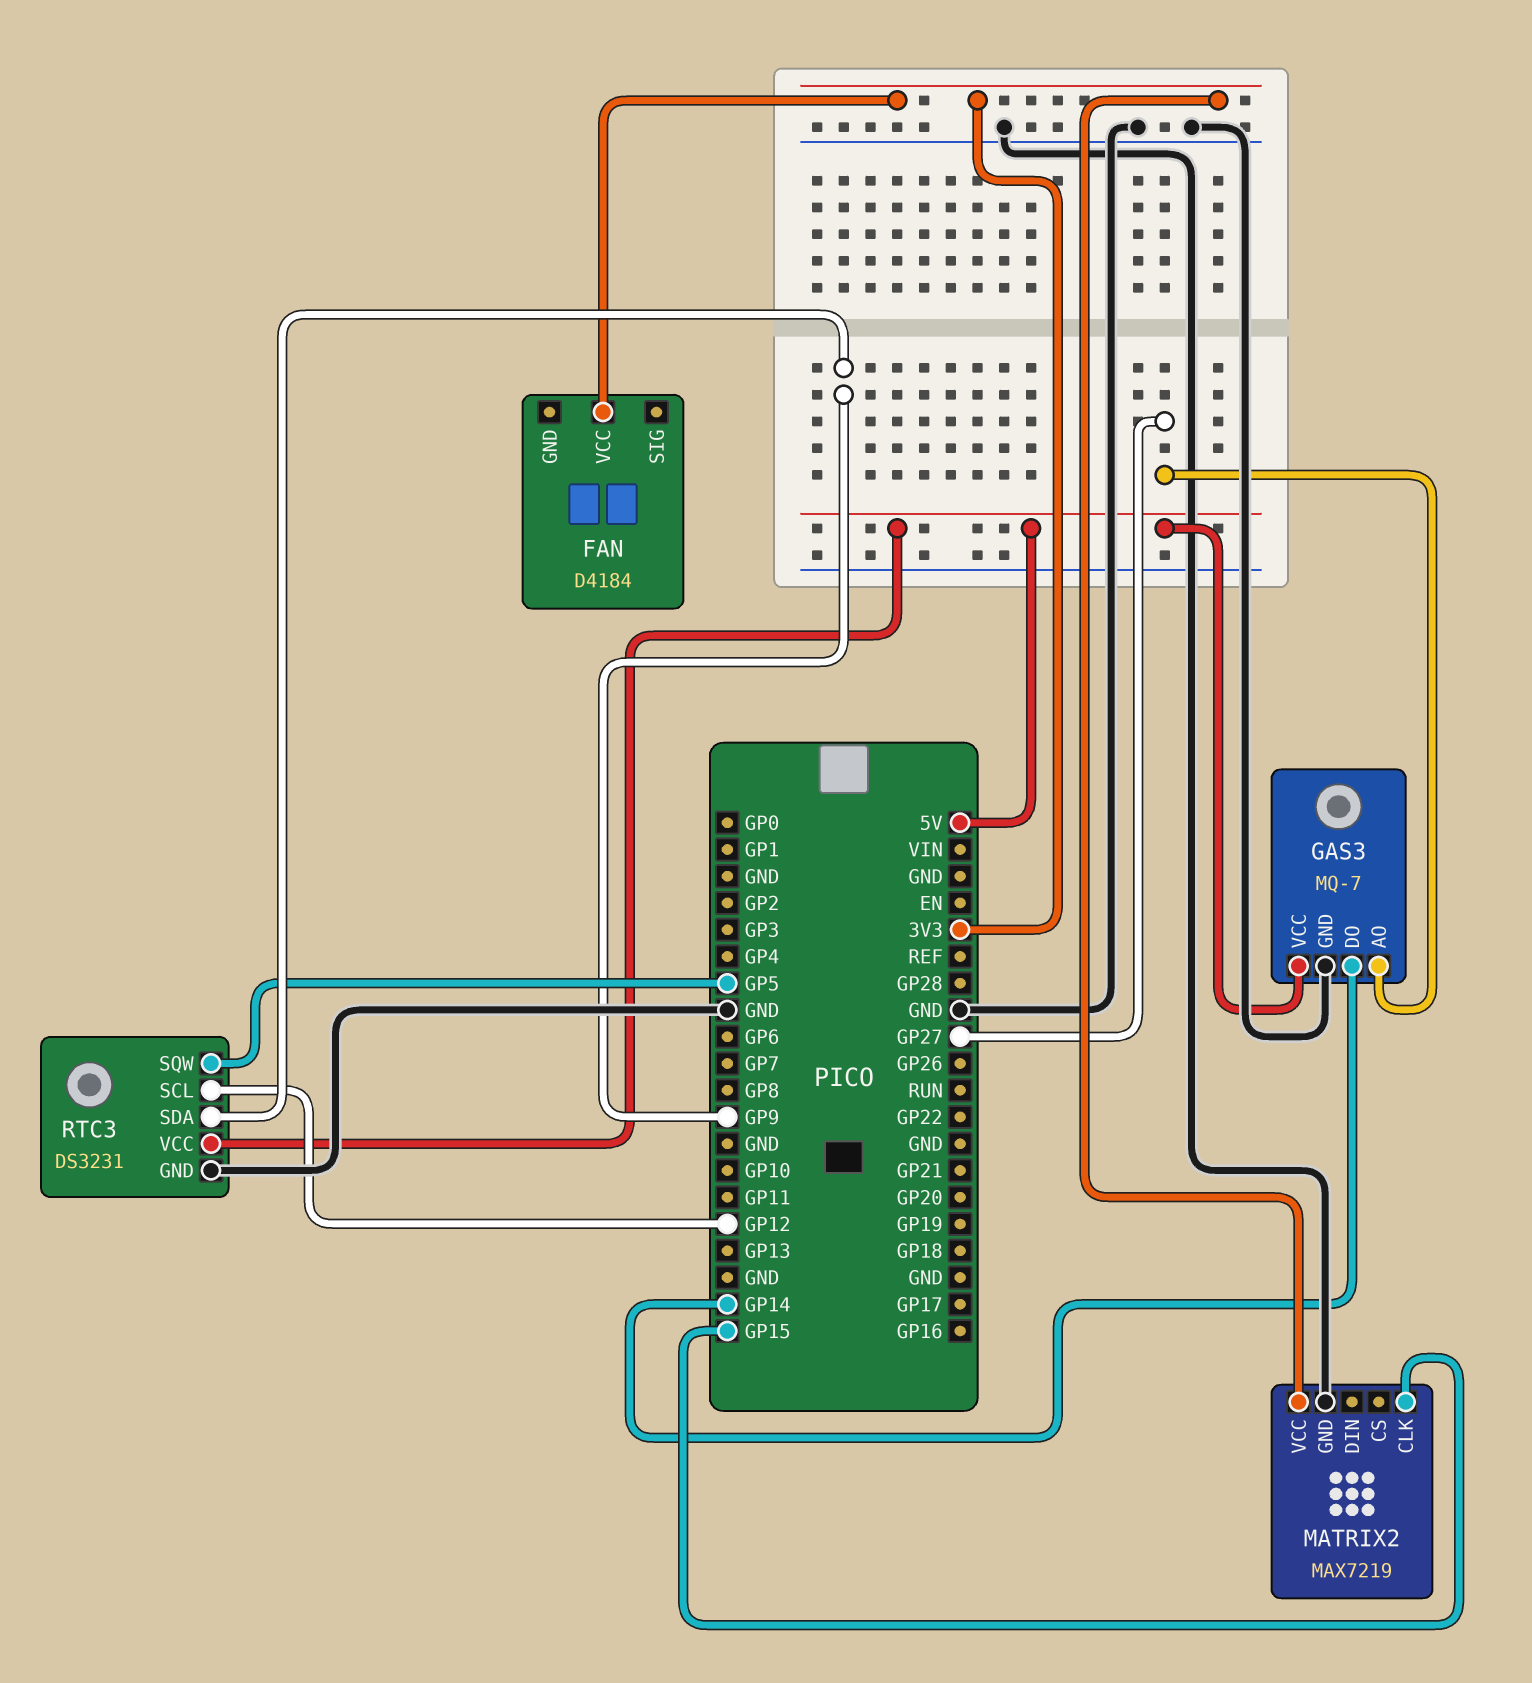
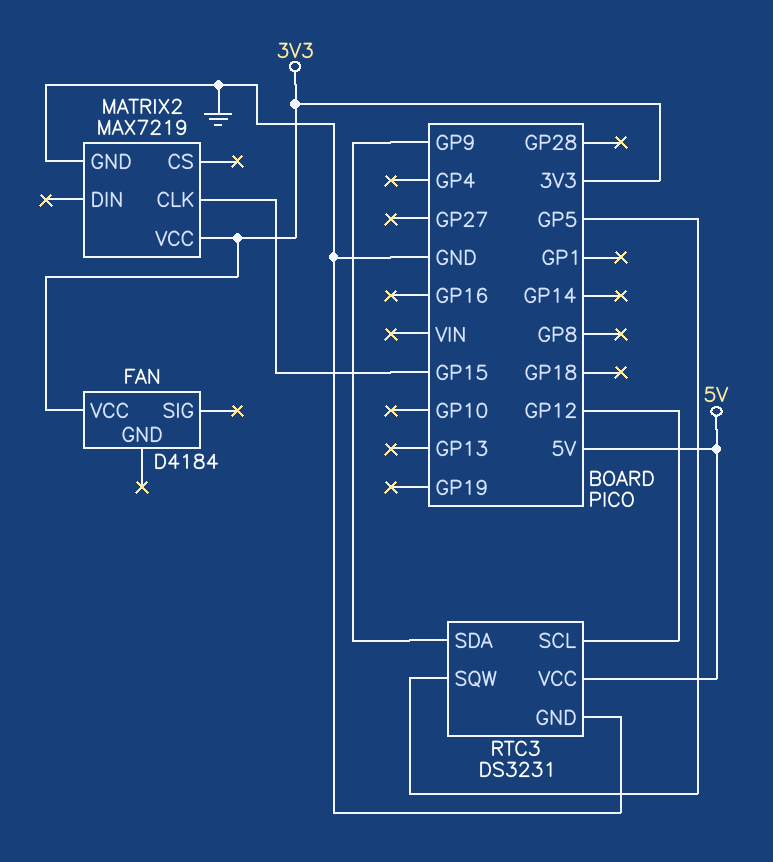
GAS3: MQ-7 -> none
GAS3 pin AO: GP27 -> none
GAS3 pin DO: GP14 -> none
GAS3 pin GND: GND -> none
GAS3 pin VCC: 5V -> none

